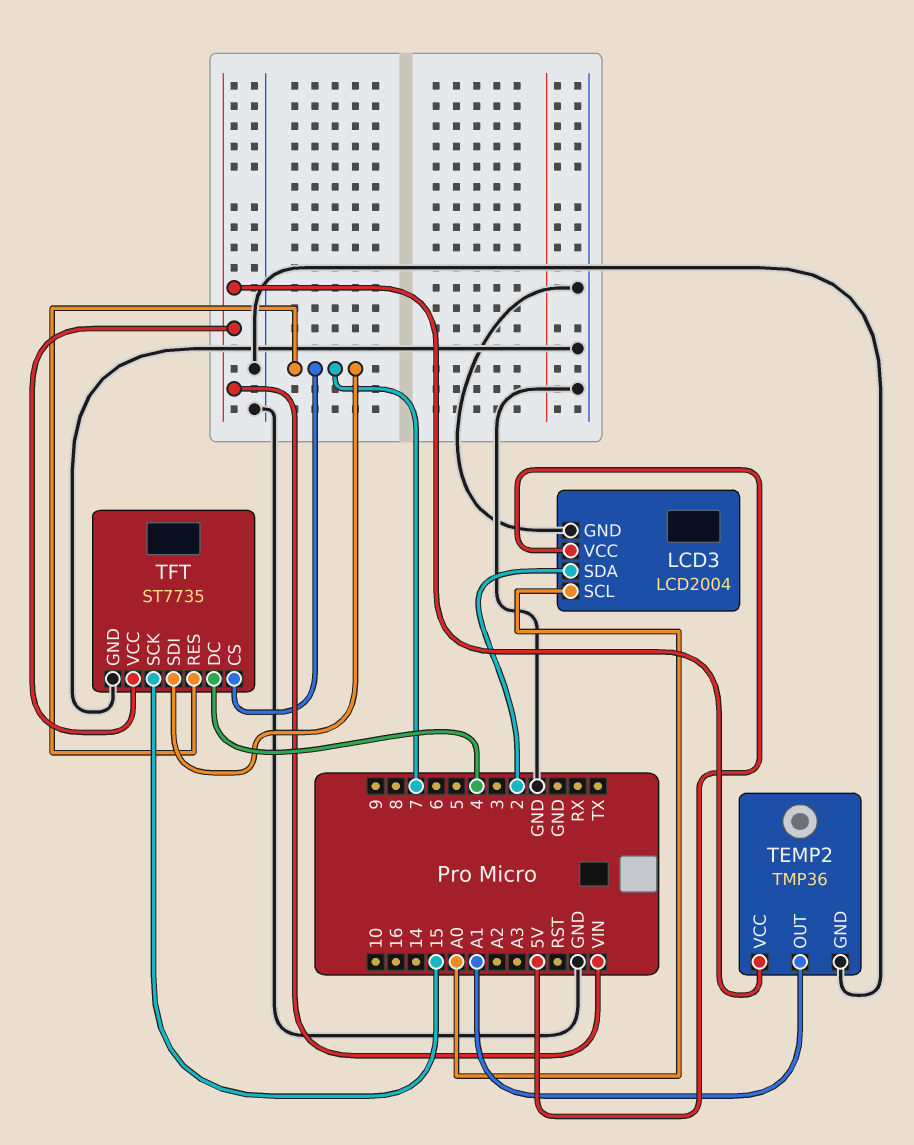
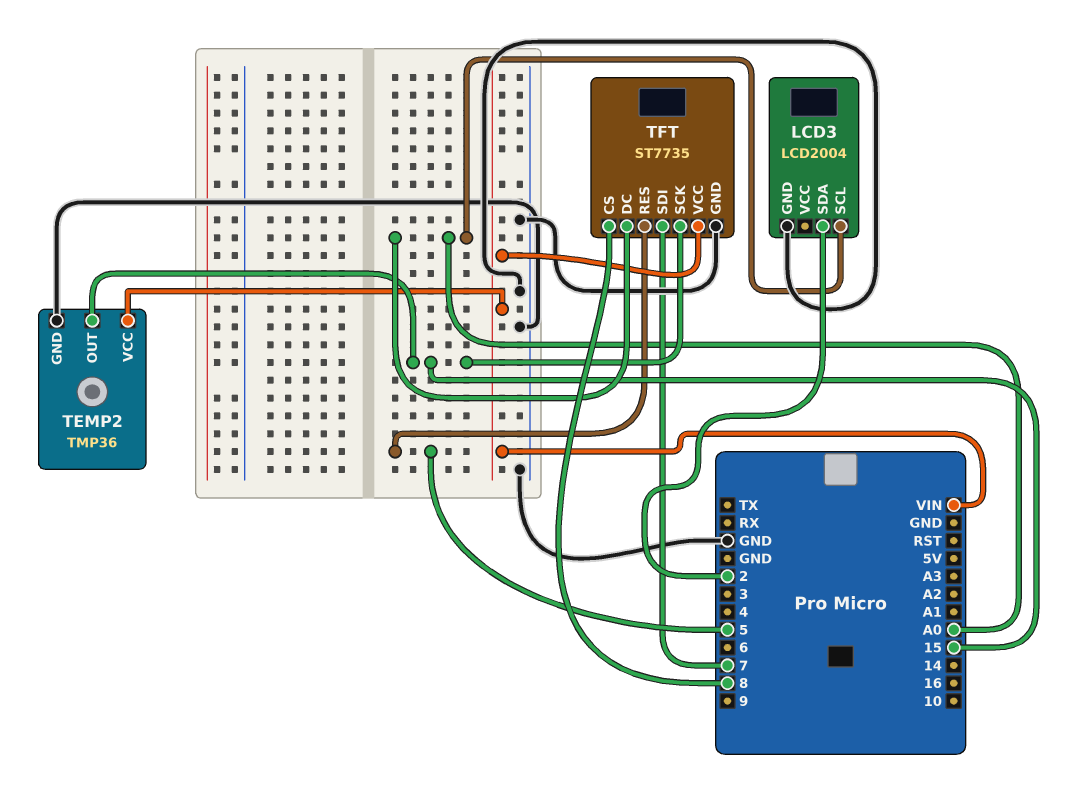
LCD3 pin VCC: 5V -> none
TEMP2 pin OUT: A1 -> 15
TFT pin CS: 7 -> 8
TFT pin DC: 4 -> A0
TFT pin RES: 7 -> 5

